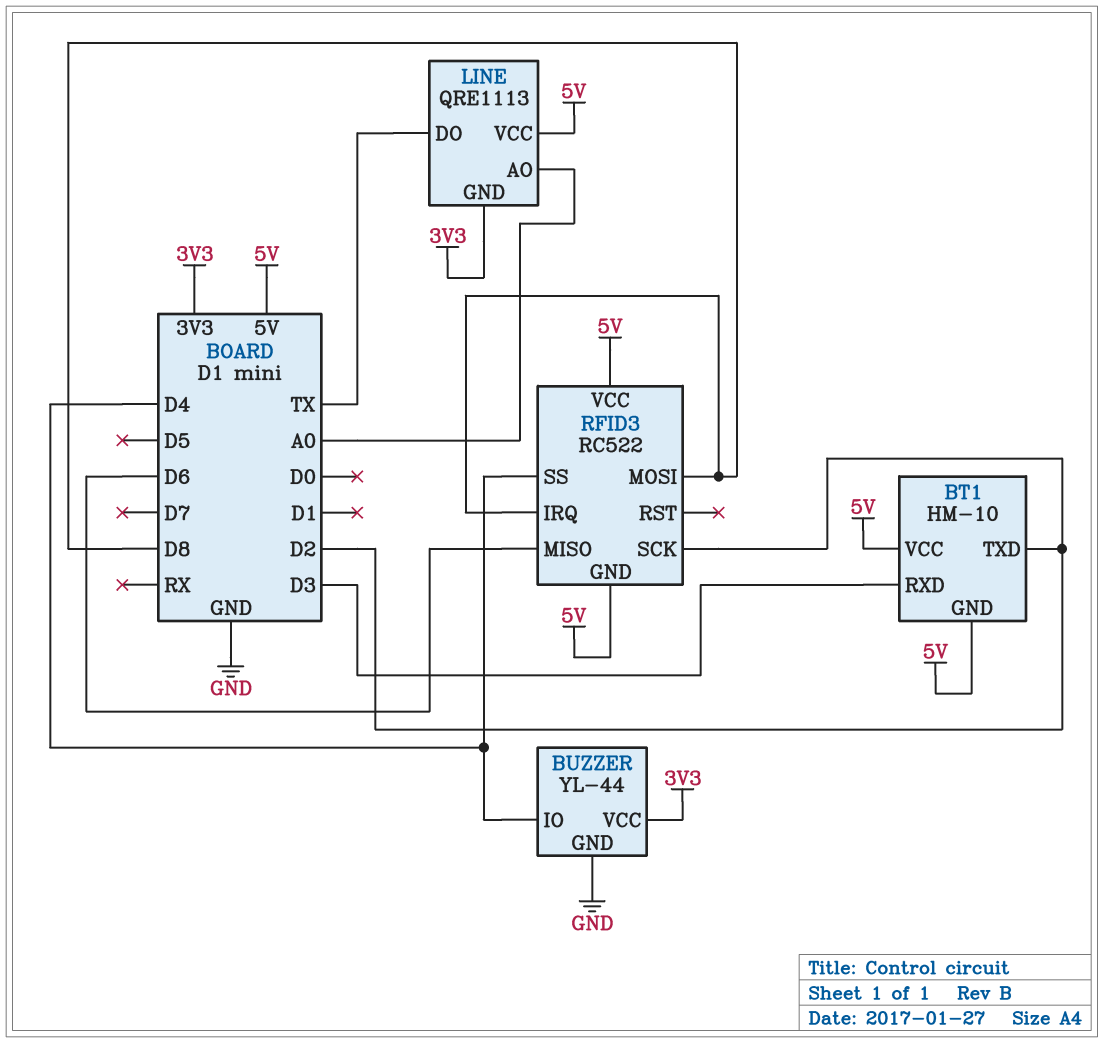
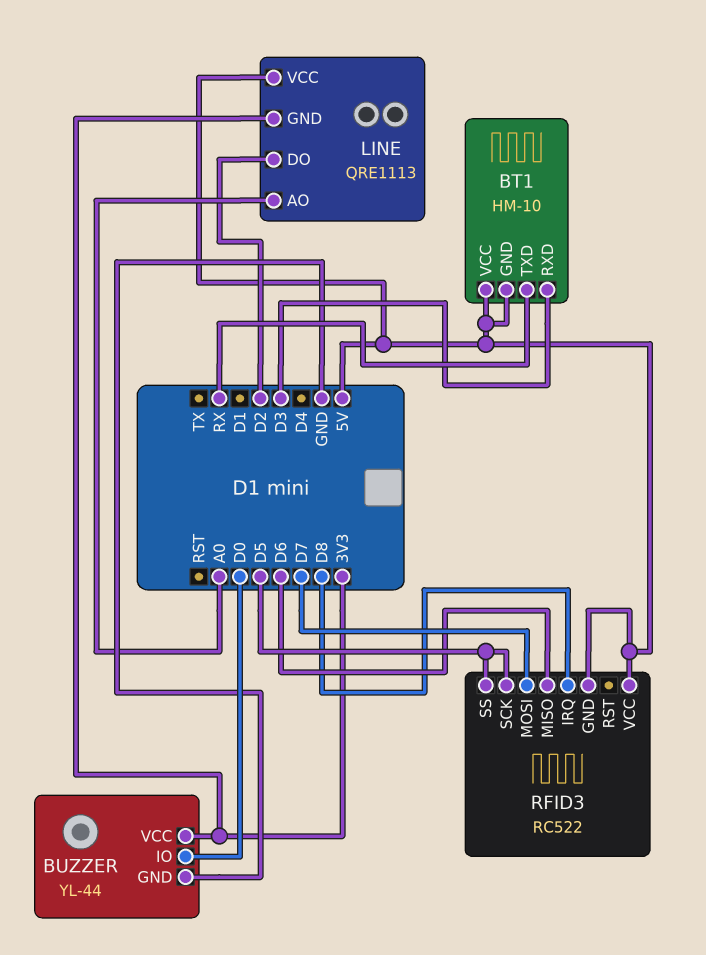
BT1 pin TXD: D2 -> RX
BUZZER pin IO: D4 -> D0
LINE pin DO: TX -> D2
RFID3 pin MOSI: D8 -> D7
RFID3 pin SCK: D2 -> D5
RFID3 pin SS: D4 -> D5

